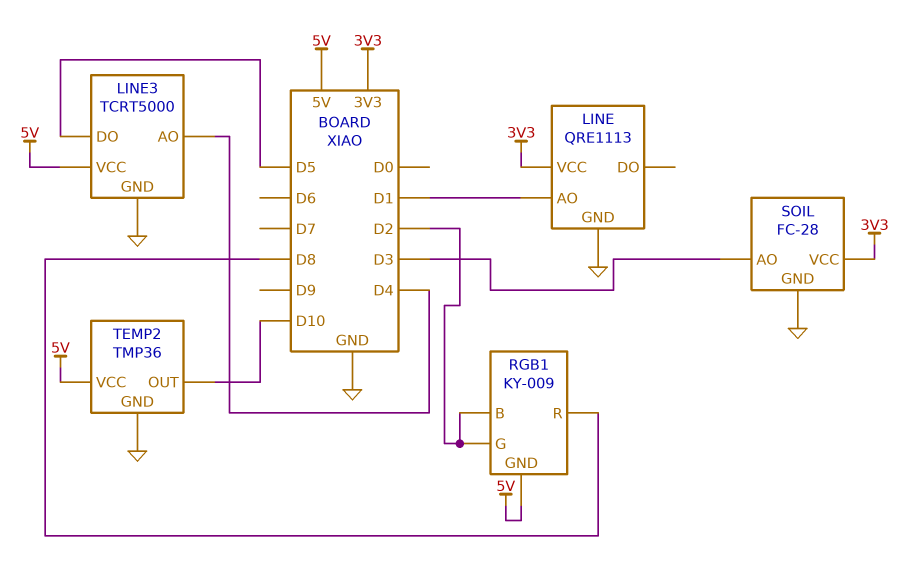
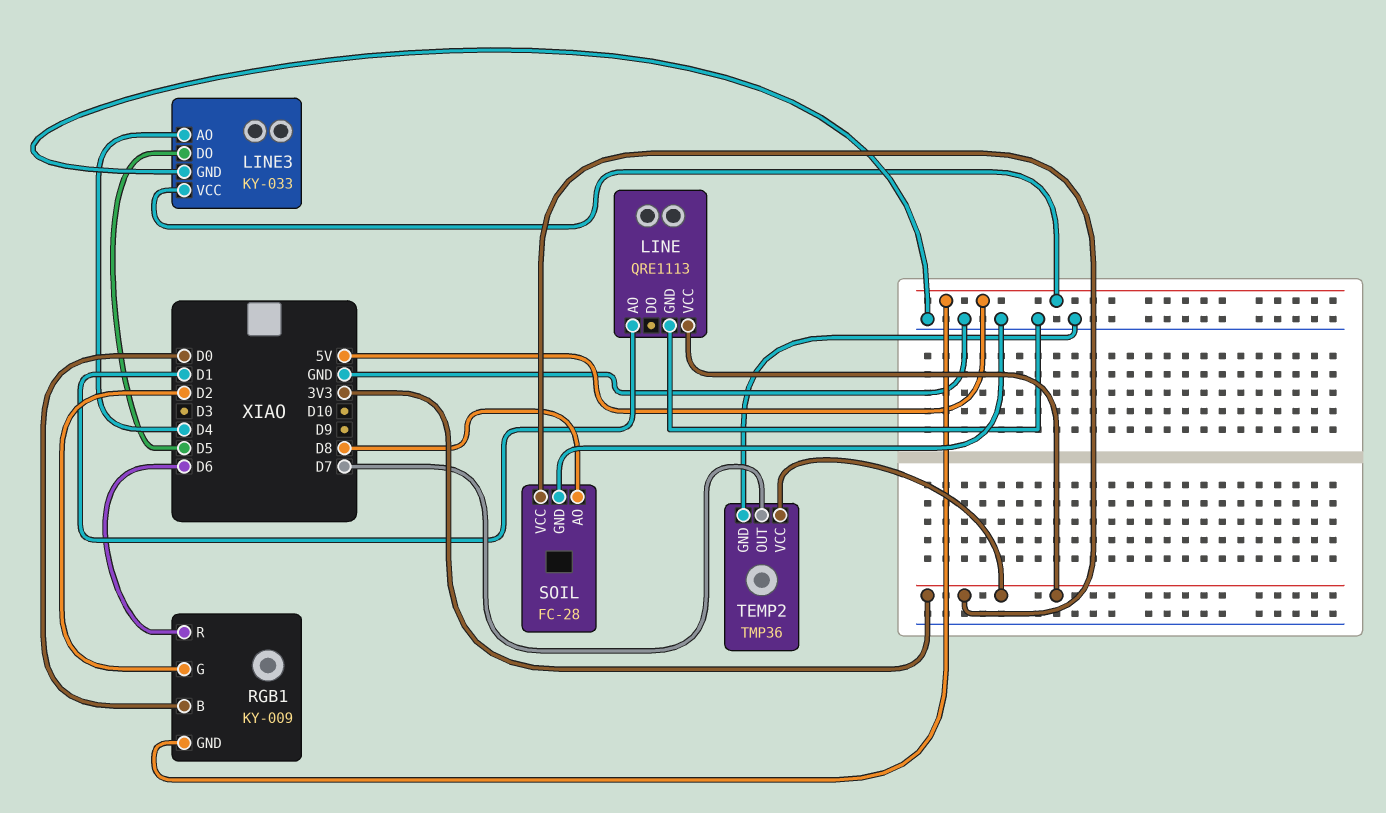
LINE3: TCRT5000 -> KY-033
RGB1 pin B: D2 -> D0
RGB1 pin R: D8 -> D6
SOIL pin AO: D3 -> D8
TEMP2 pin OUT: D10 -> D7
TEMP2 pin VCC: 5V -> 3V3

